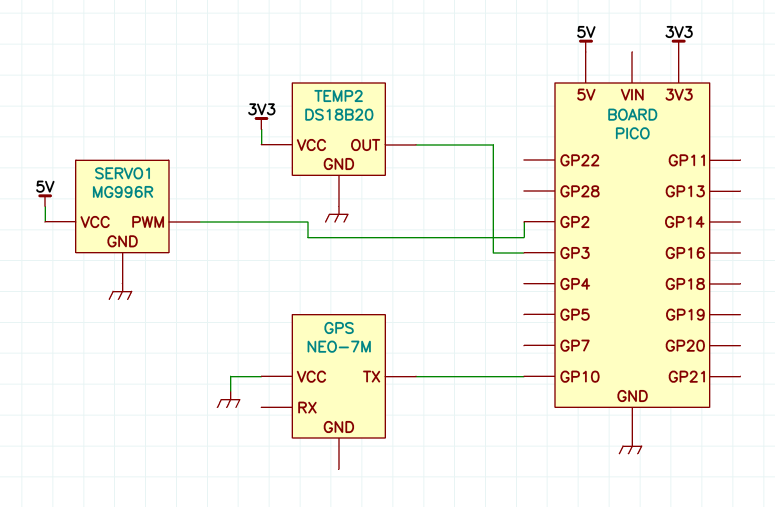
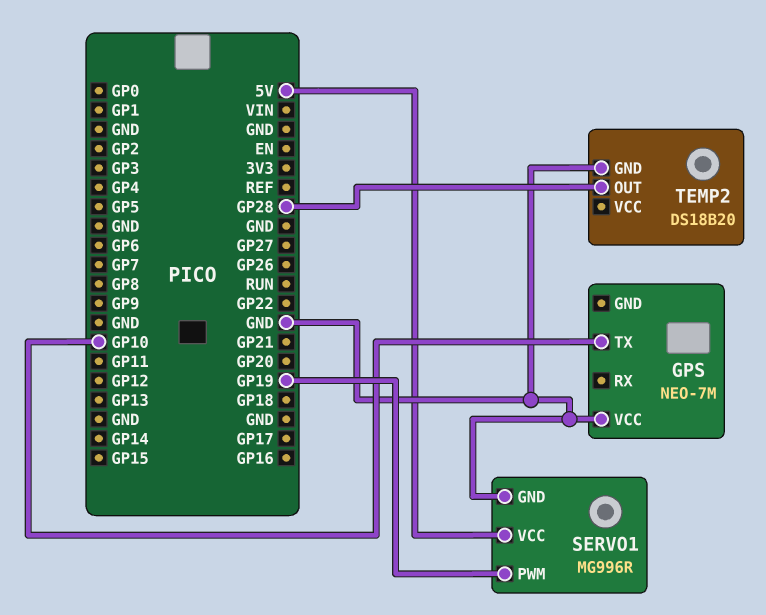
SERVO1 pin PWM: GP2 -> GP19
TEMP2 pin OUT: GP3 -> GP28
TEMP2 pin VCC: 3V3 -> none

